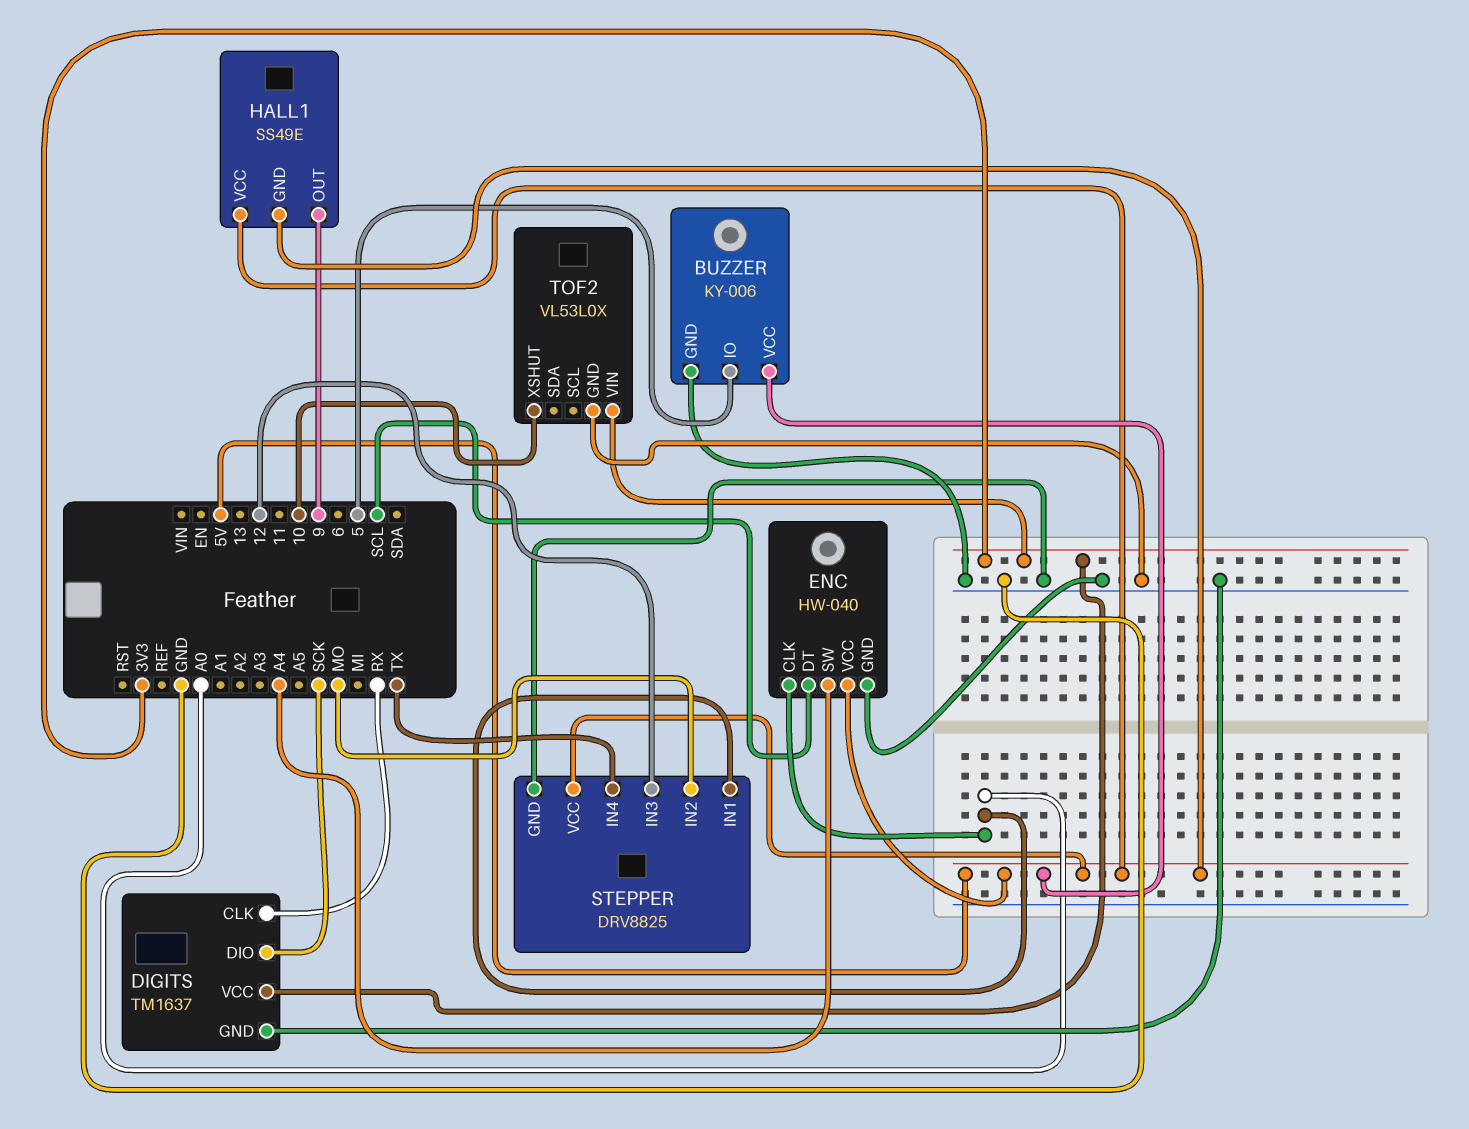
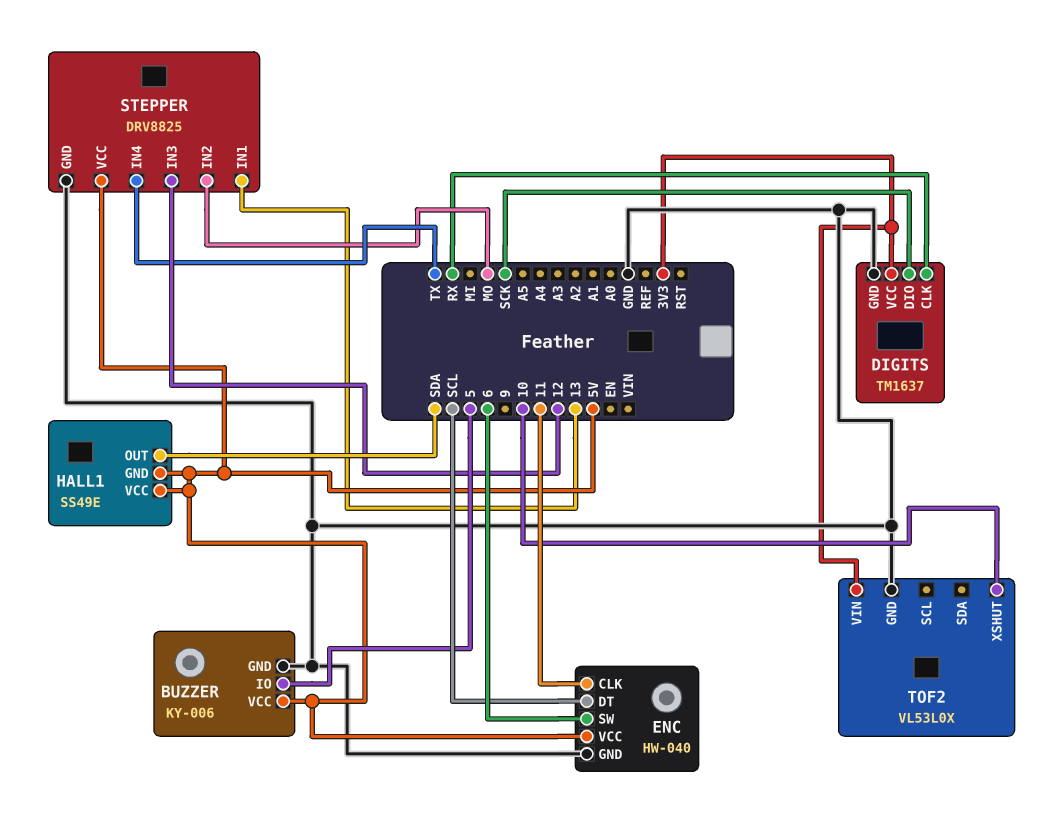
ENC pin CLK: A0 -> 11
ENC pin SW: A4 -> 6
HALL1 pin OUT: 9 -> SDA
STEPPER pin IN1: A0 -> 13

